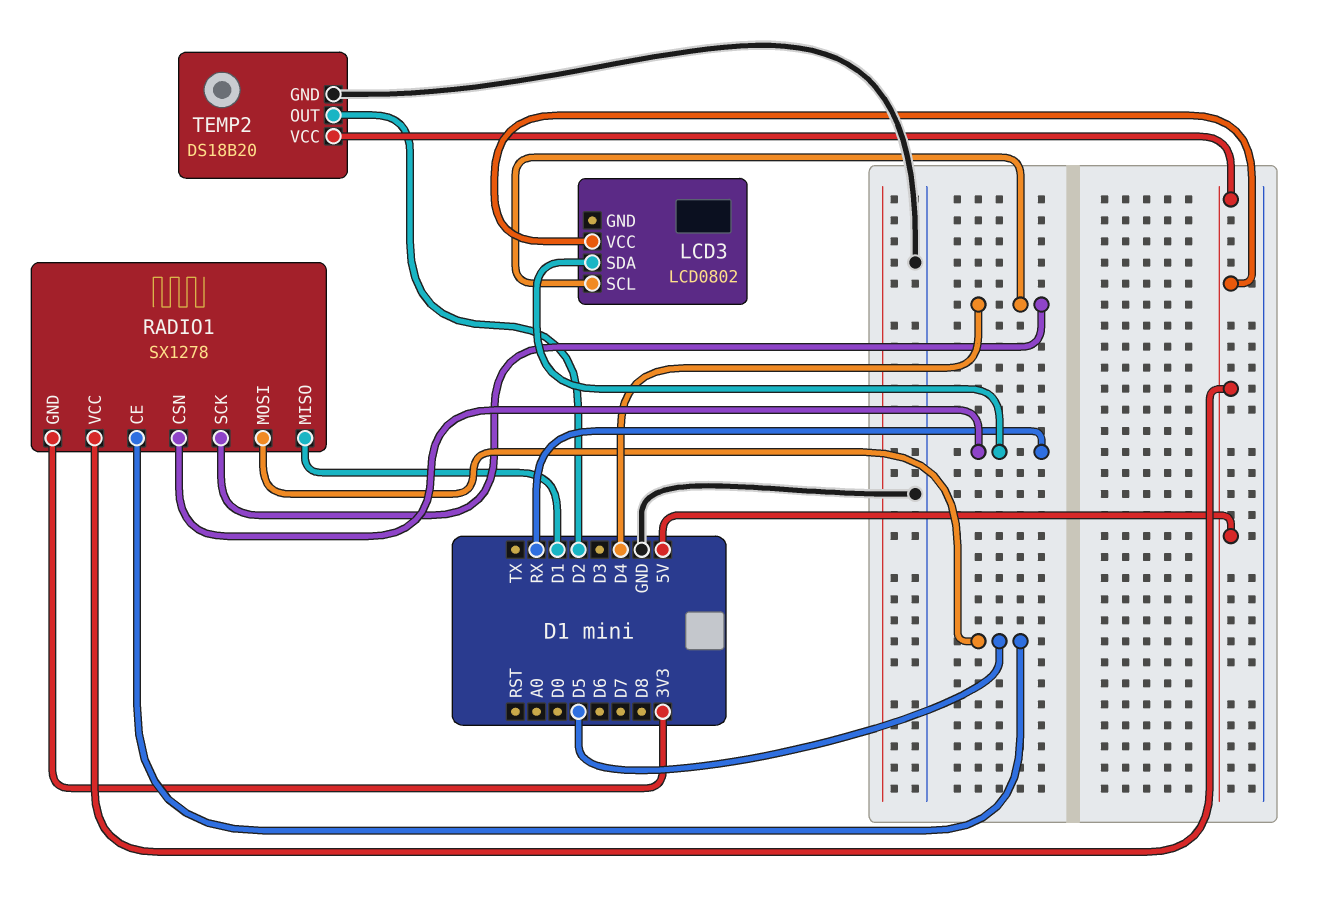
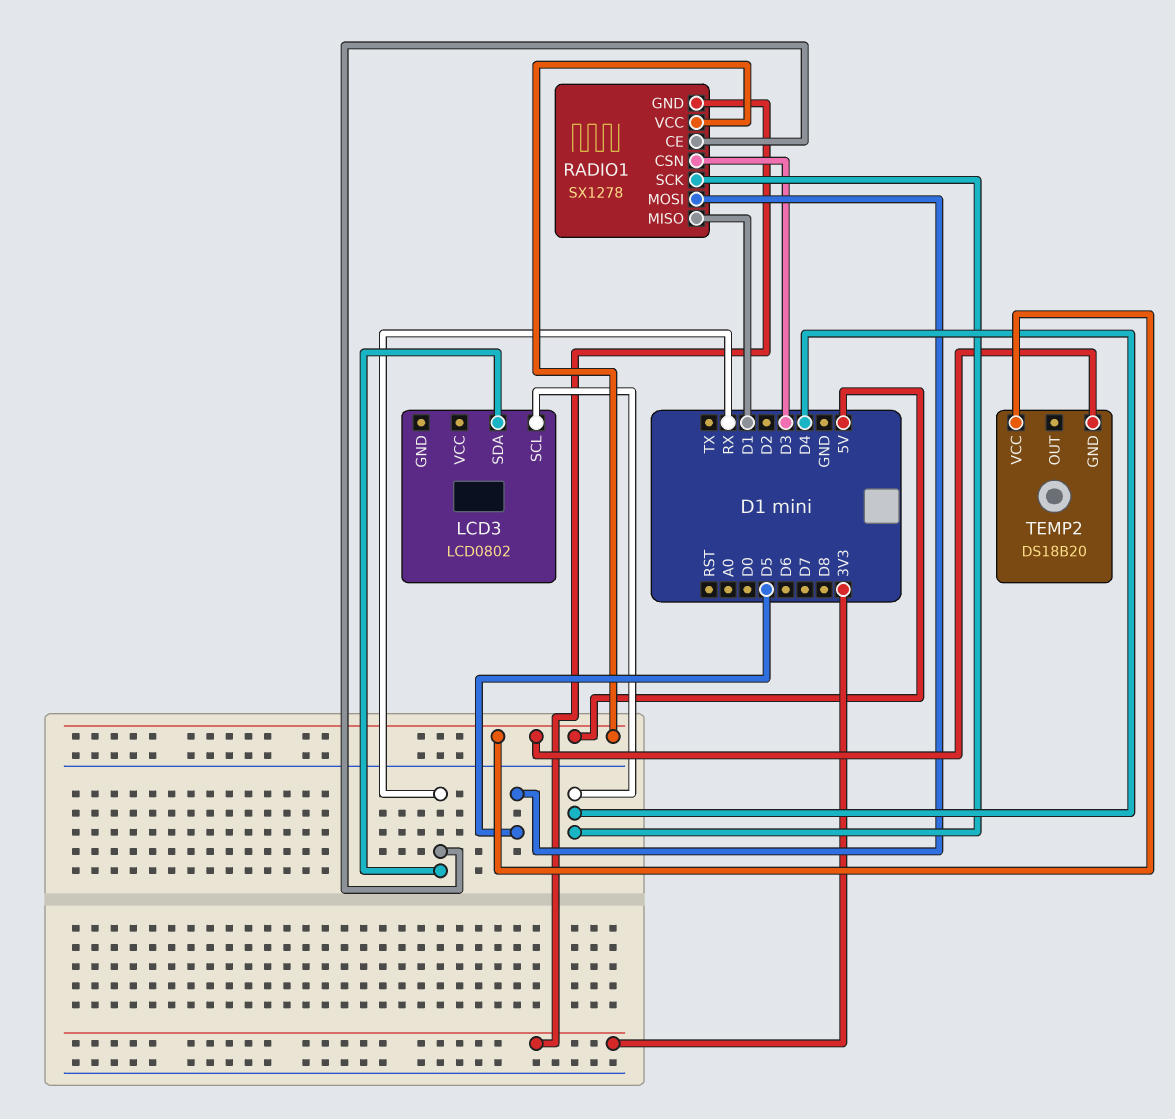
LCD3 pin VCC: 5V -> none
RADIO1 pin CE: D5 -> RX
RADIO1 pin CSN: RX -> D3
TEMP2 pin GND: GND -> 5V
TEMP2 pin OUT: D2 -> none

